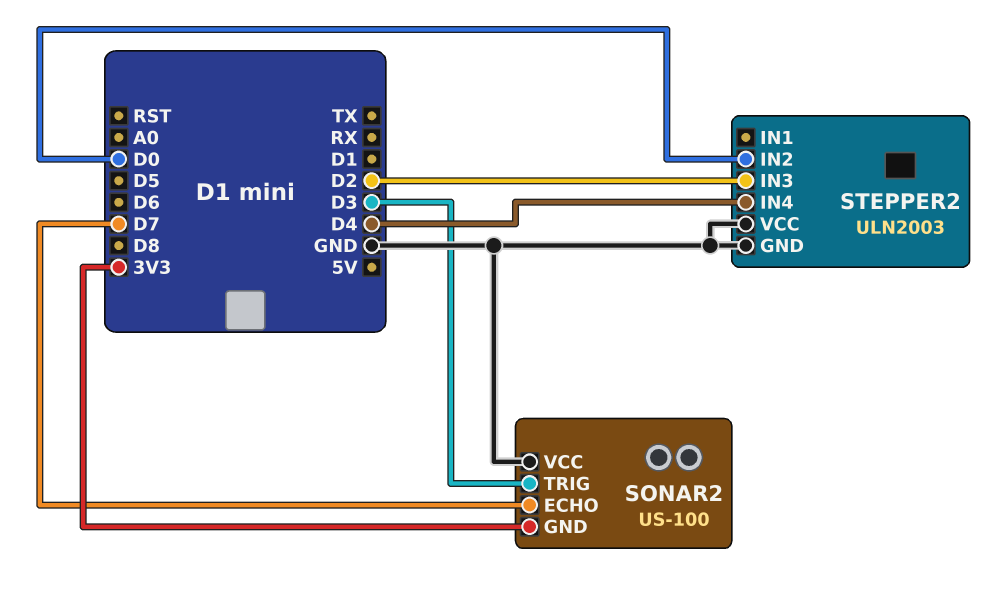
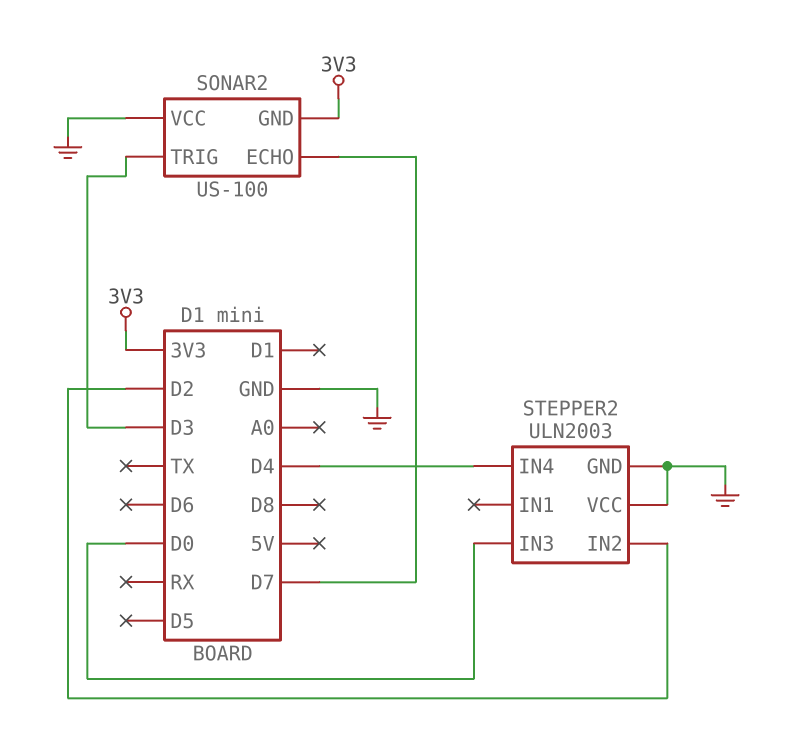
STEPPER2 pin IN2: D0 -> D2
STEPPER2 pin IN3: D2 -> D0

